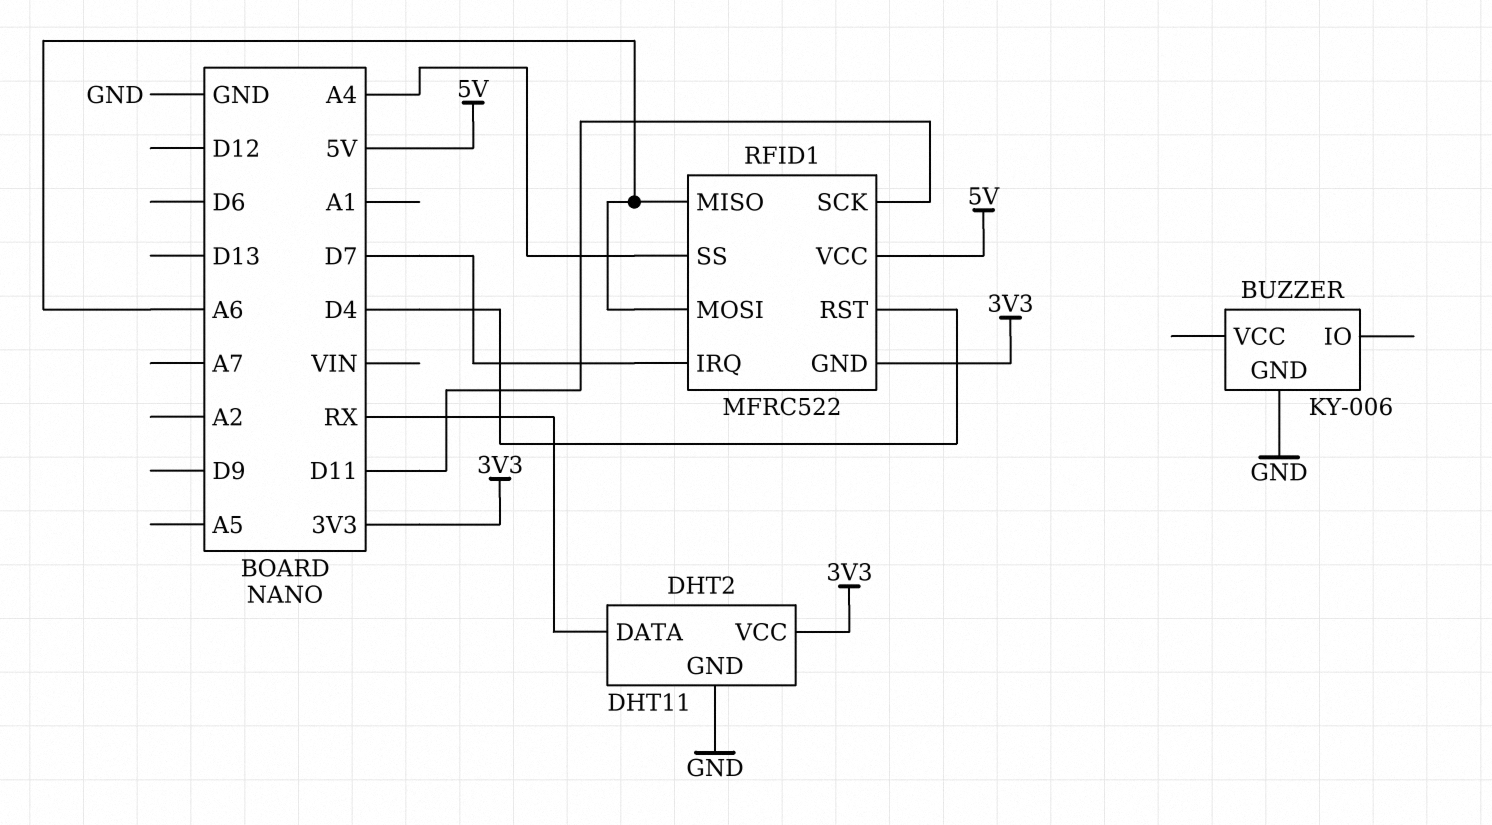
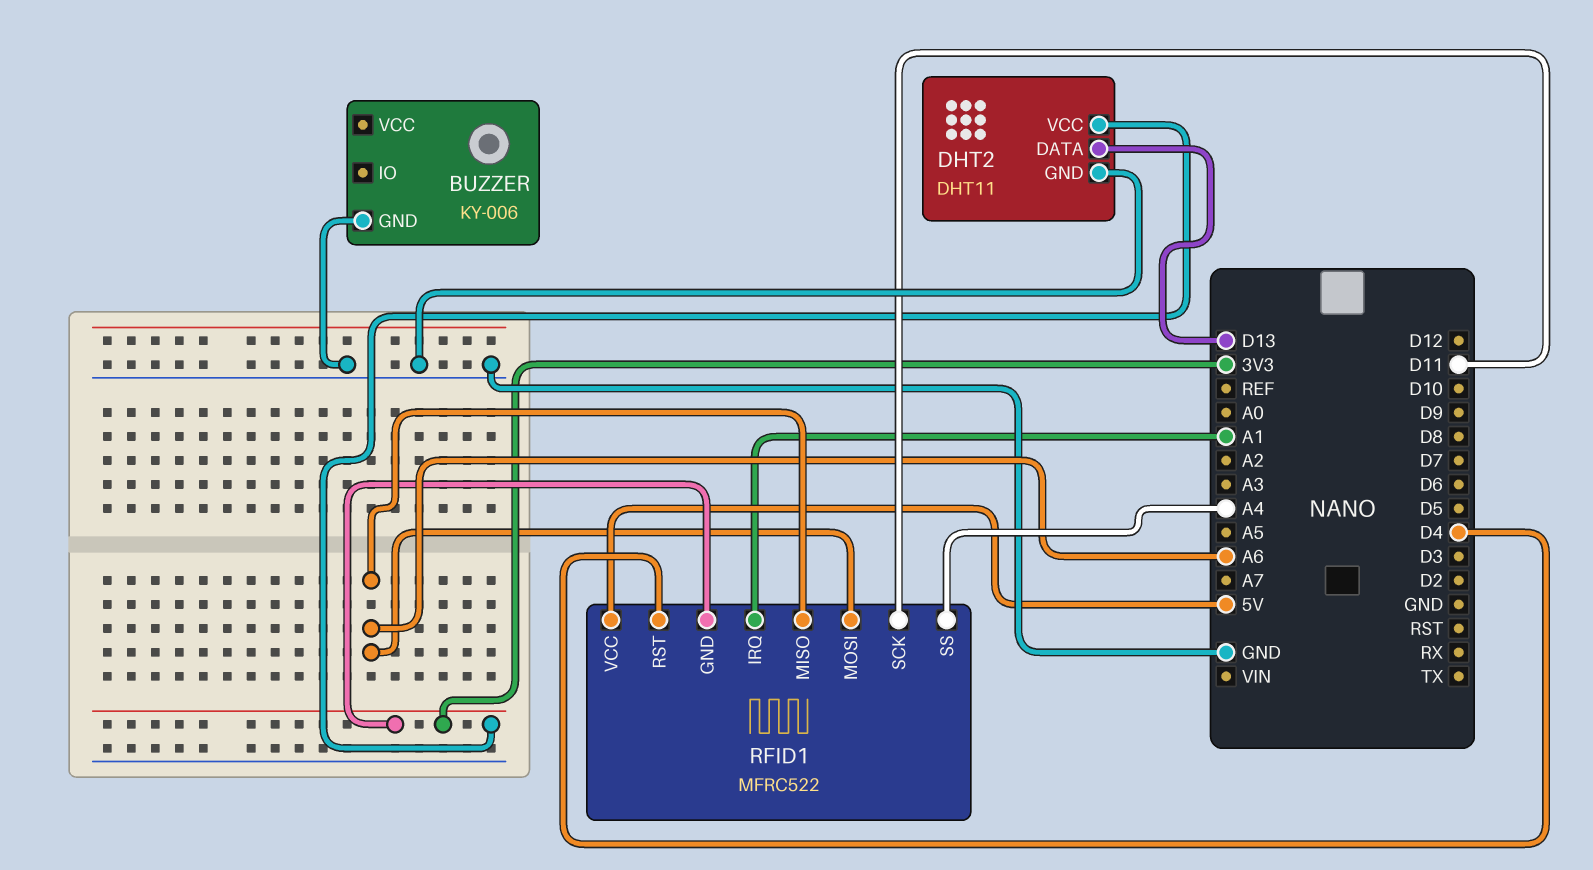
DHT2 pin DATA: RX -> D13
RFID1 pin IRQ: D7 -> A1

